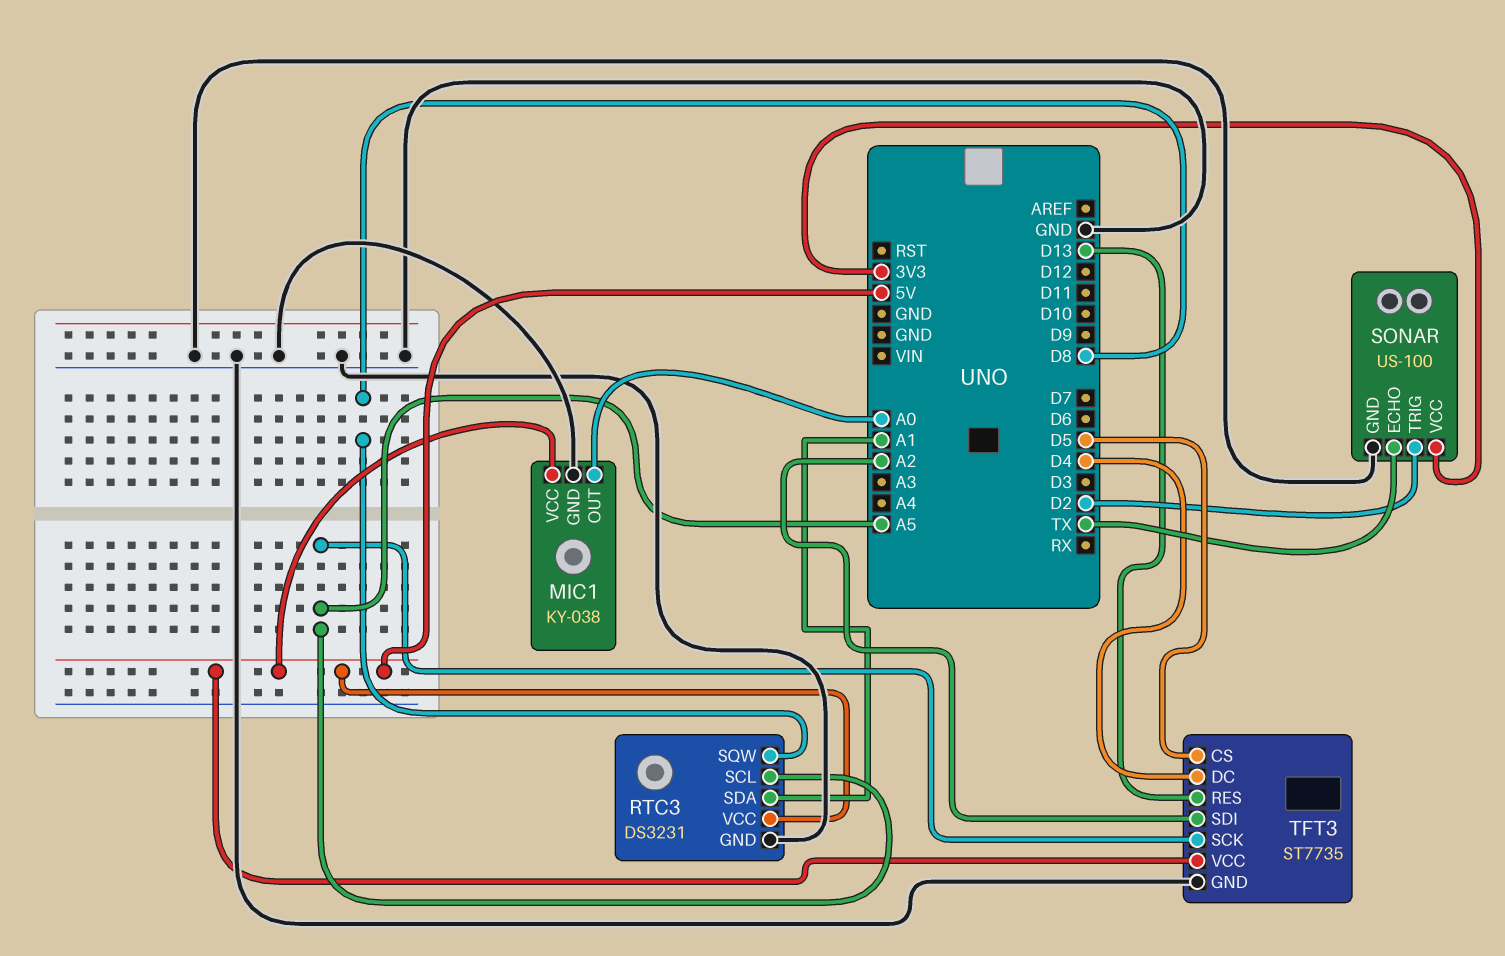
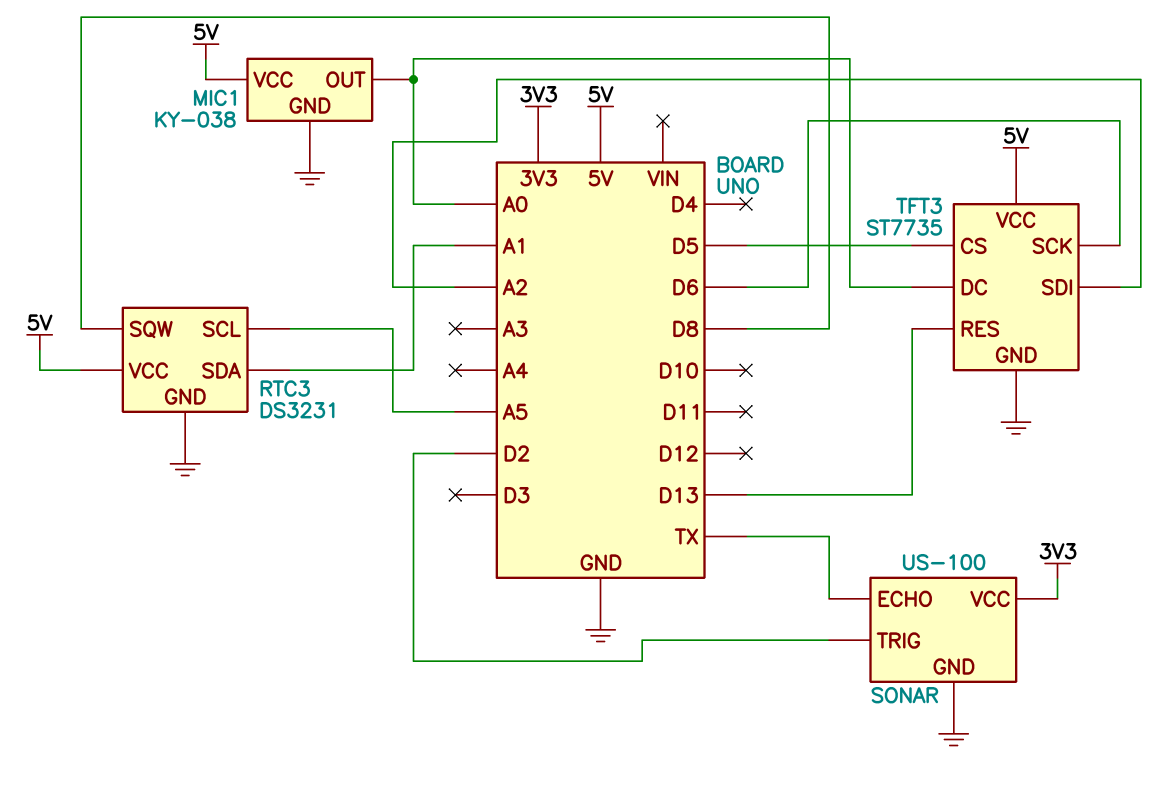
TFT3 pin DC: D4 -> A0
TFT3 pin SCK: A5 -> D6

